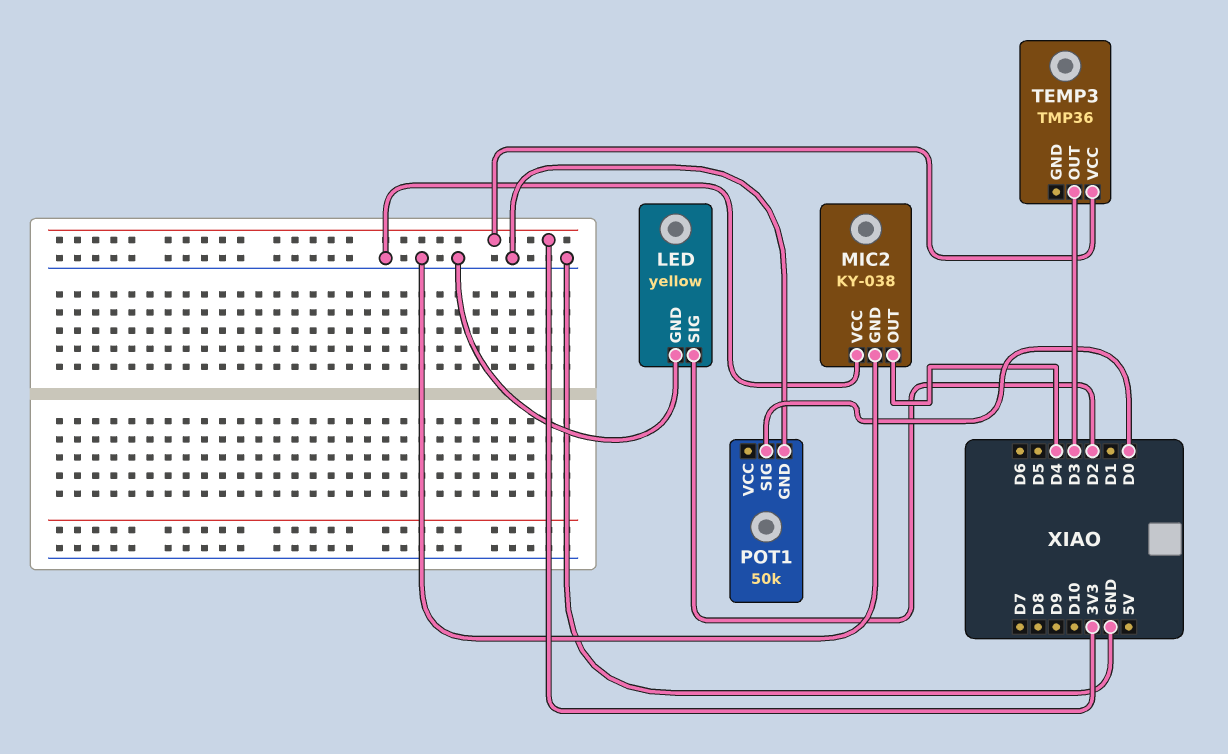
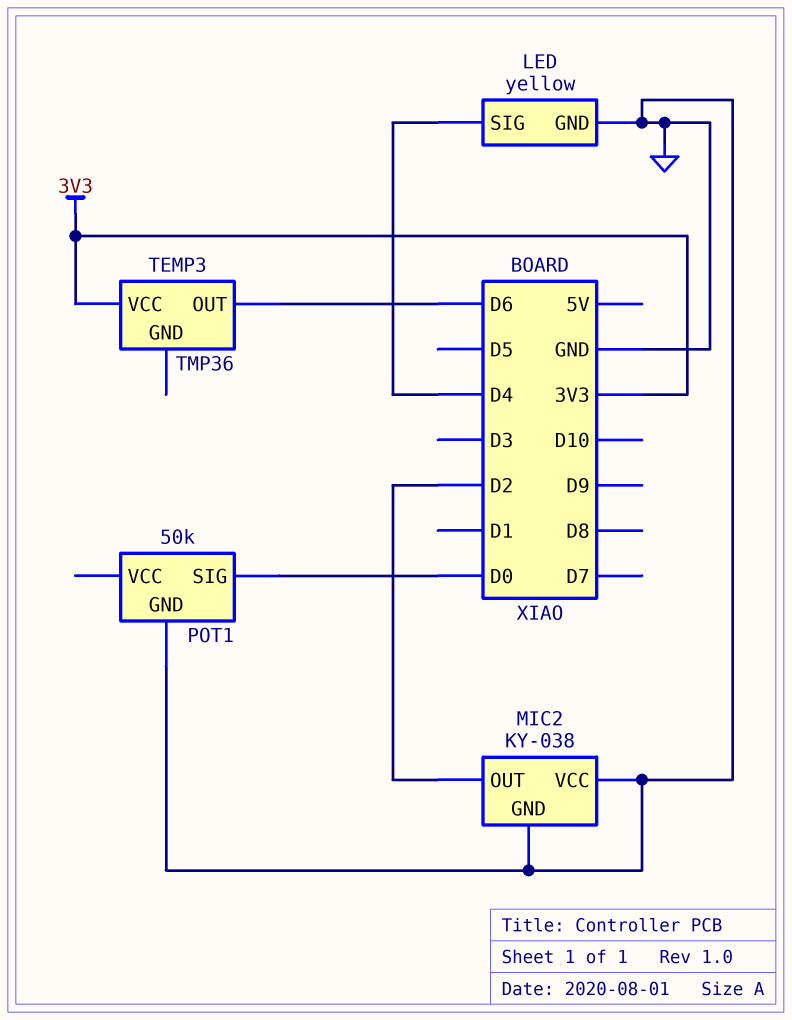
LED pin SIG: D2 -> D4
MIC2 pin OUT: D4 -> D2
TEMP3 pin OUT: D3 -> D6

